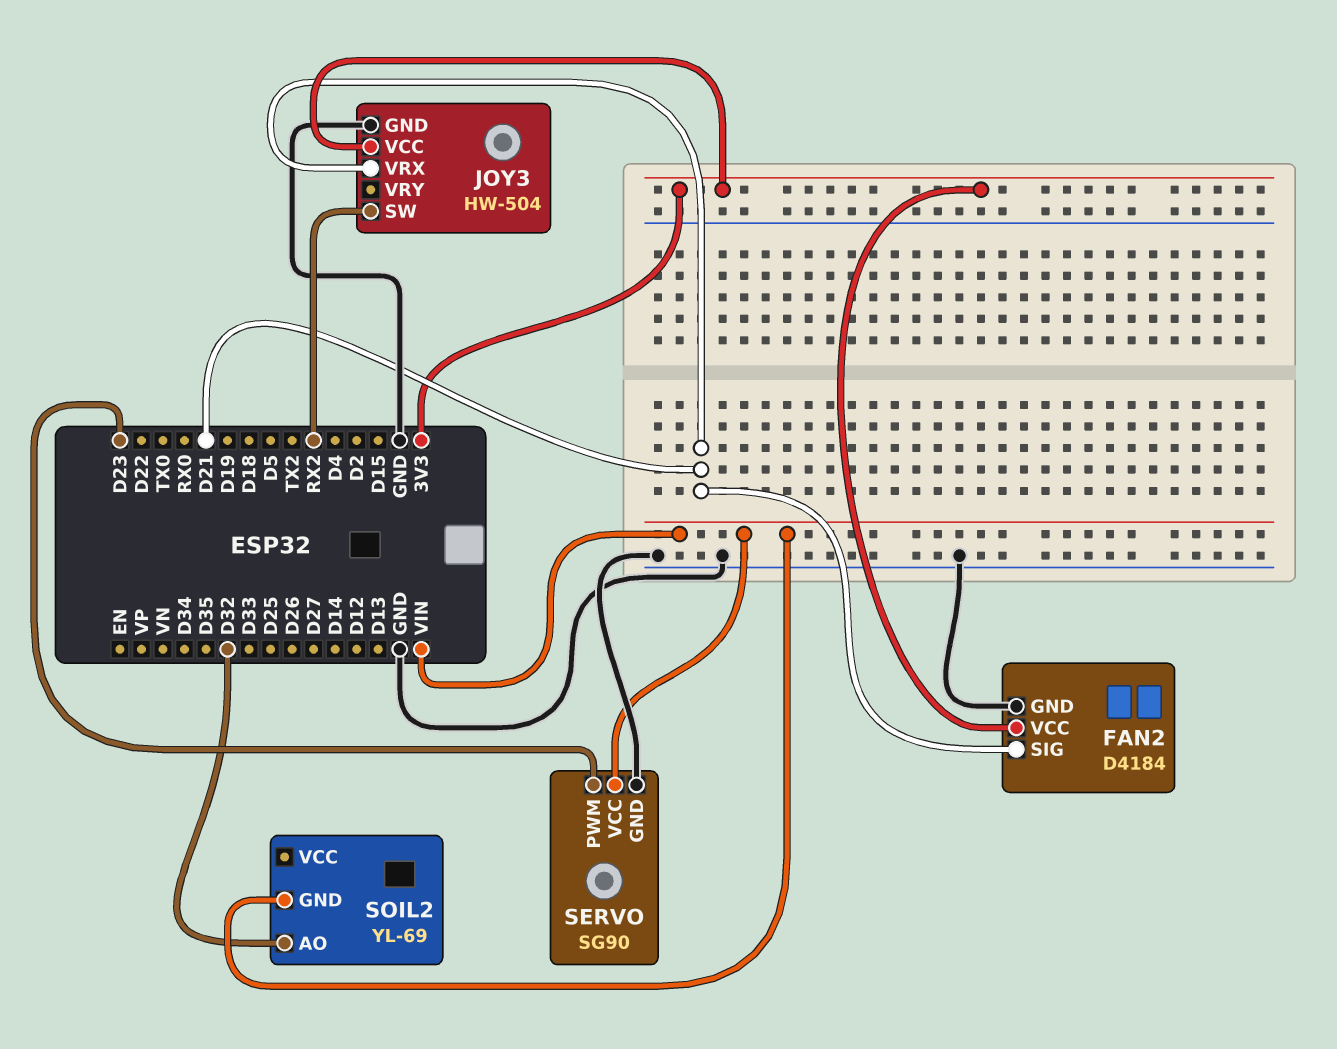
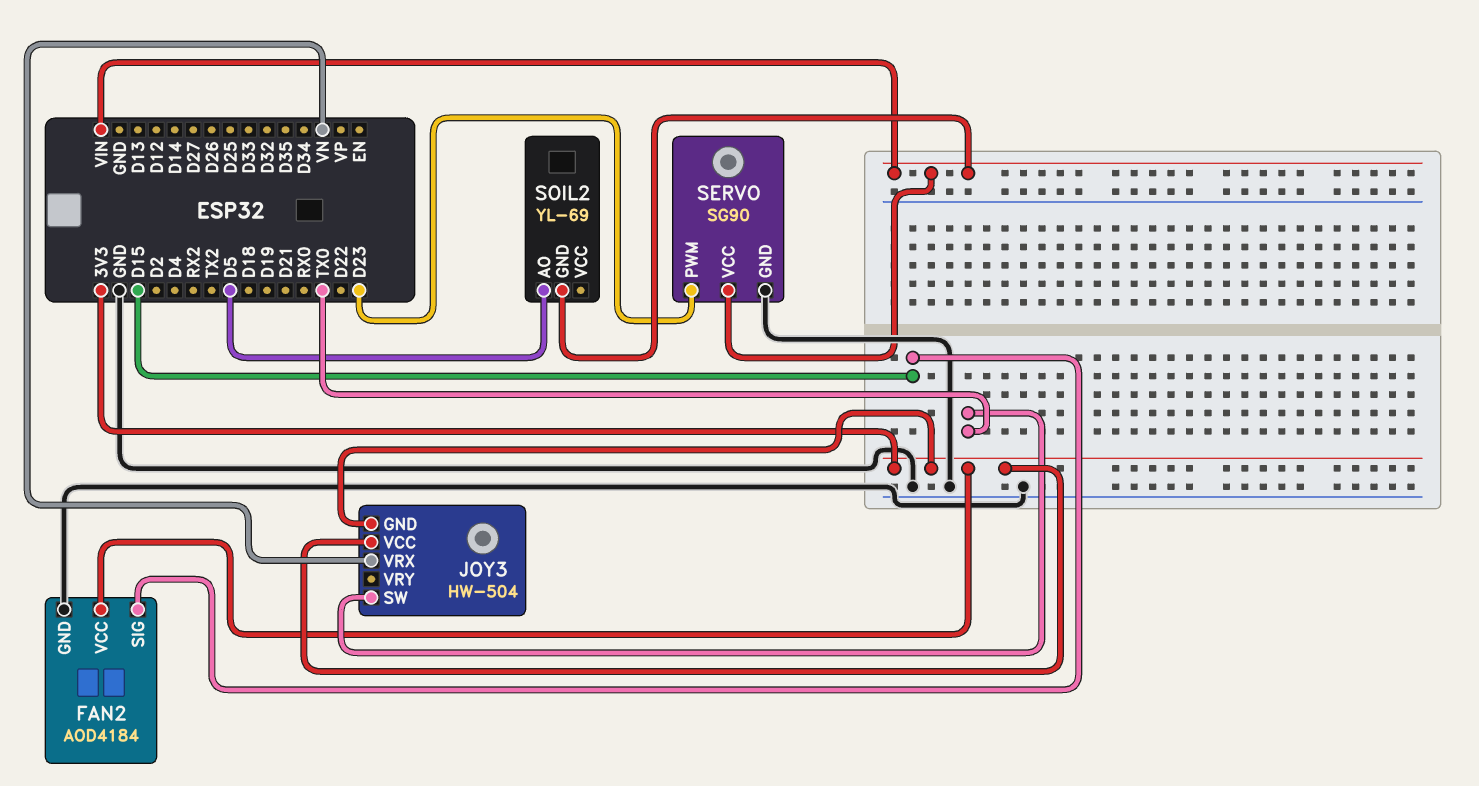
FAN2: D4184 -> AOD4184
FAN2 pin SIG: D21 -> D15
JOY3 pin GND: GND -> 3V3
JOY3 pin SW: RX2 -> TX0
JOY3 pin VRX: D21 -> VN
SOIL2 pin AO: D32 -> D5

